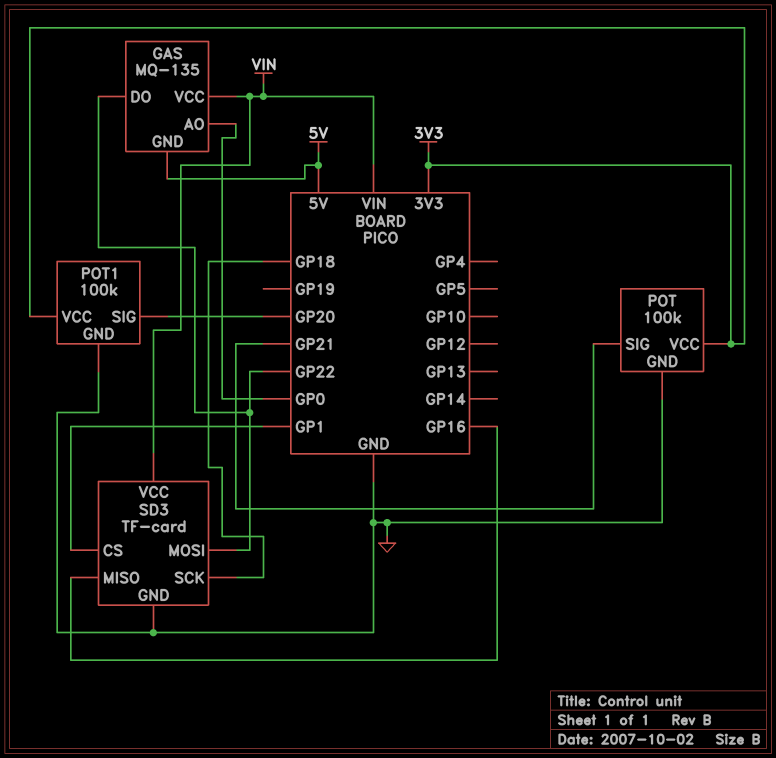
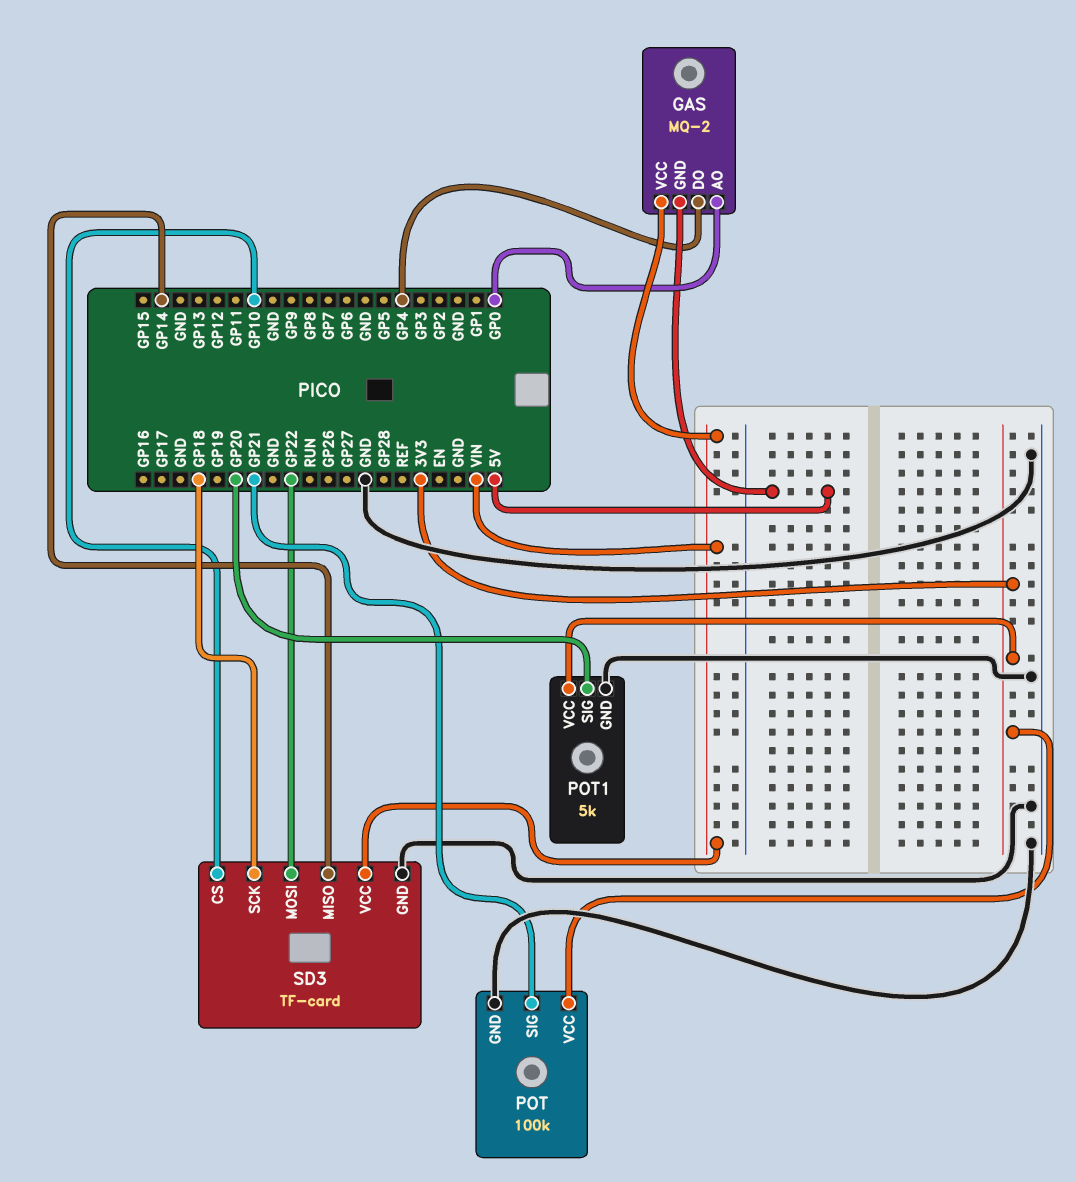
GAS: MQ-135 -> MQ-2
GAS pin DO: GP22 -> GP4
POT1: 100k -> 5k
SD3 pin CS: GP1 -> GP10
SD3 pin MISO: GP16 -> GP14

